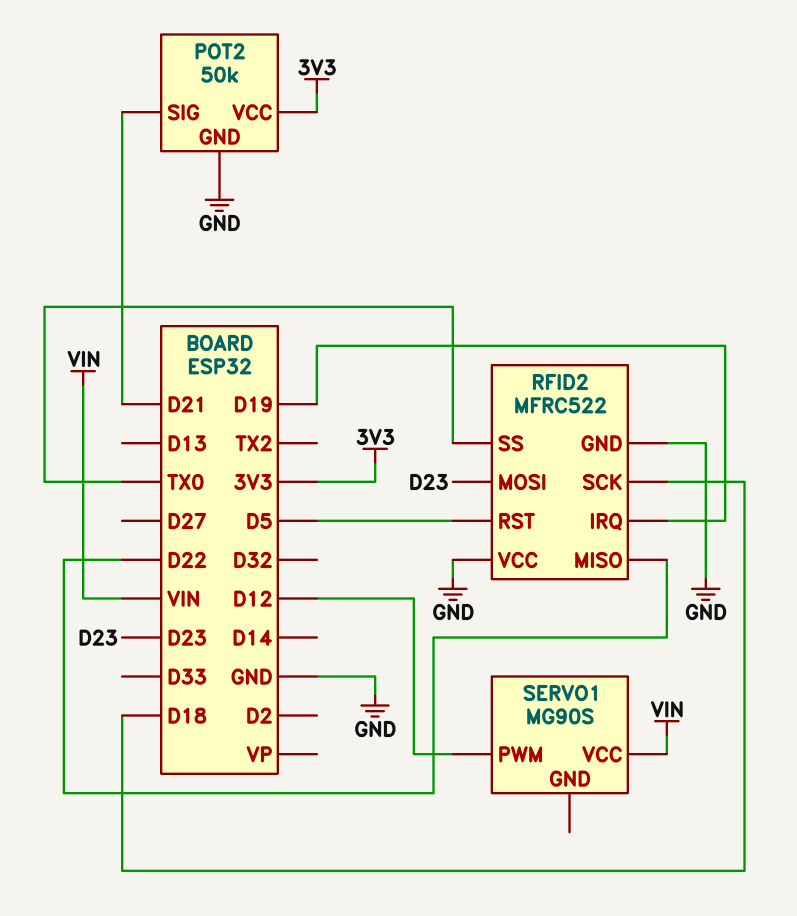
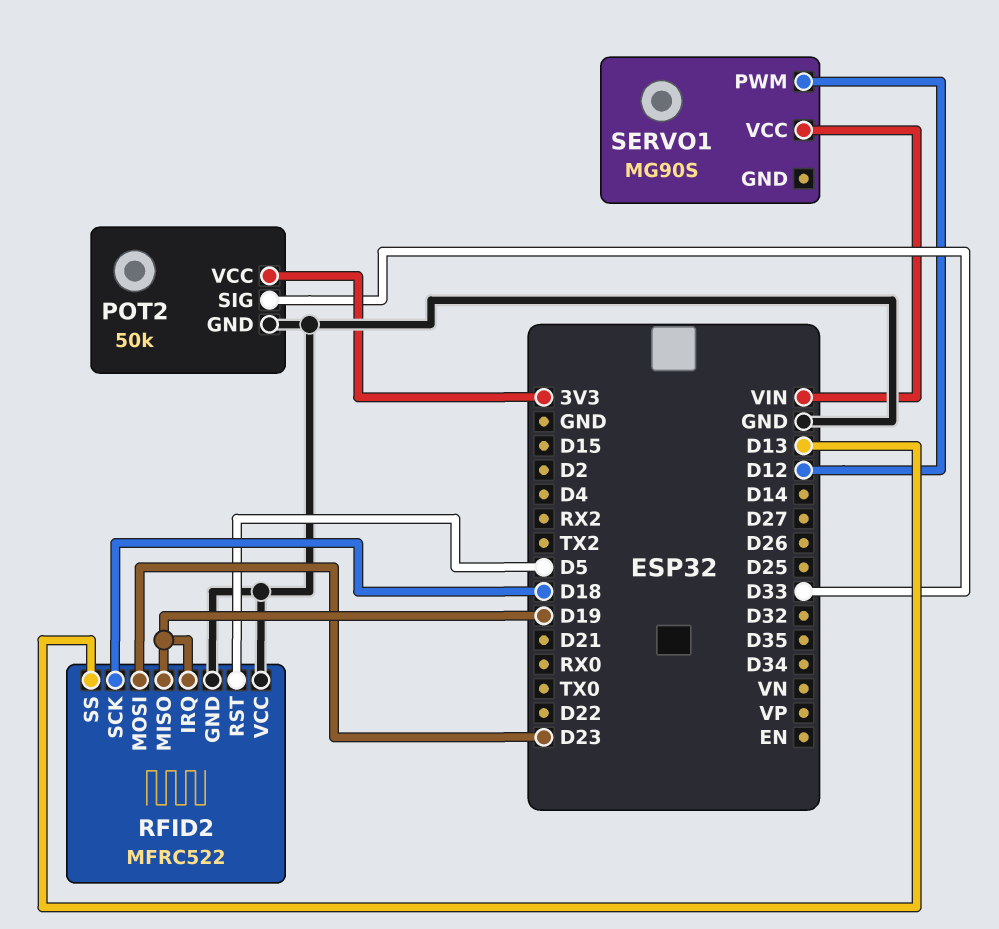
POT2 pin SIG: D21 -> D33
RFID2 pin MISO: D22 -> D19
RFID2 pin SS: TX0 -> D13

